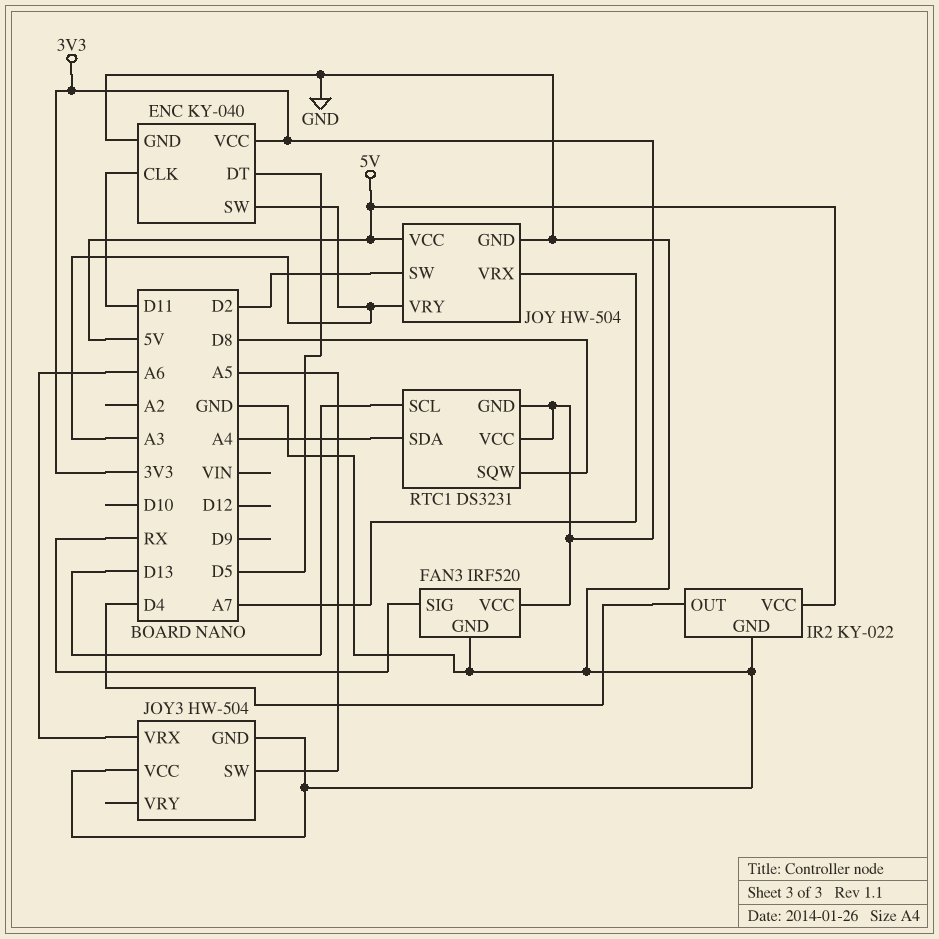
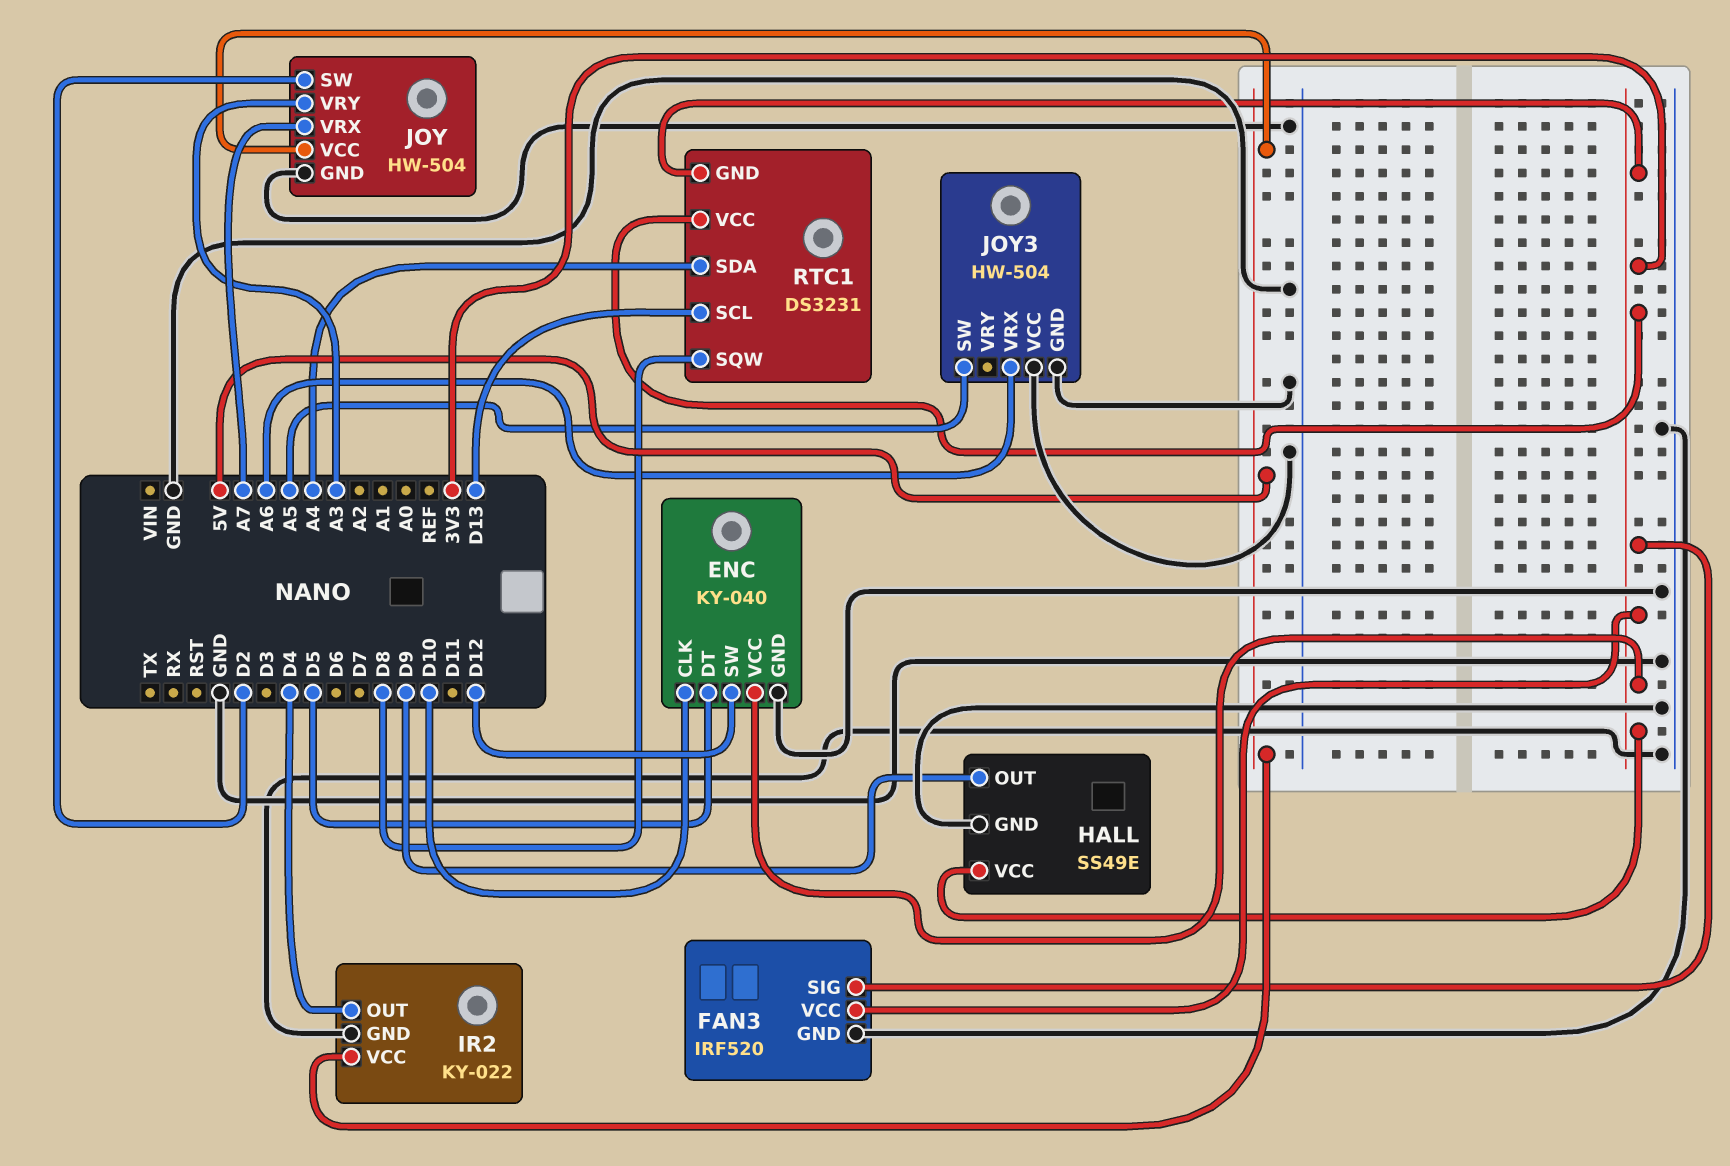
ENC pin CLK: D11 -> D10
ENC pin SW: A3 -> D12
FAN3 pin SIG: RX -> 3V3
HALL: none -> SS49E
HALL pin GND: none -> GND
HALL pin OUT: none -> D9
HALL pin VCC: none -> 3V3

